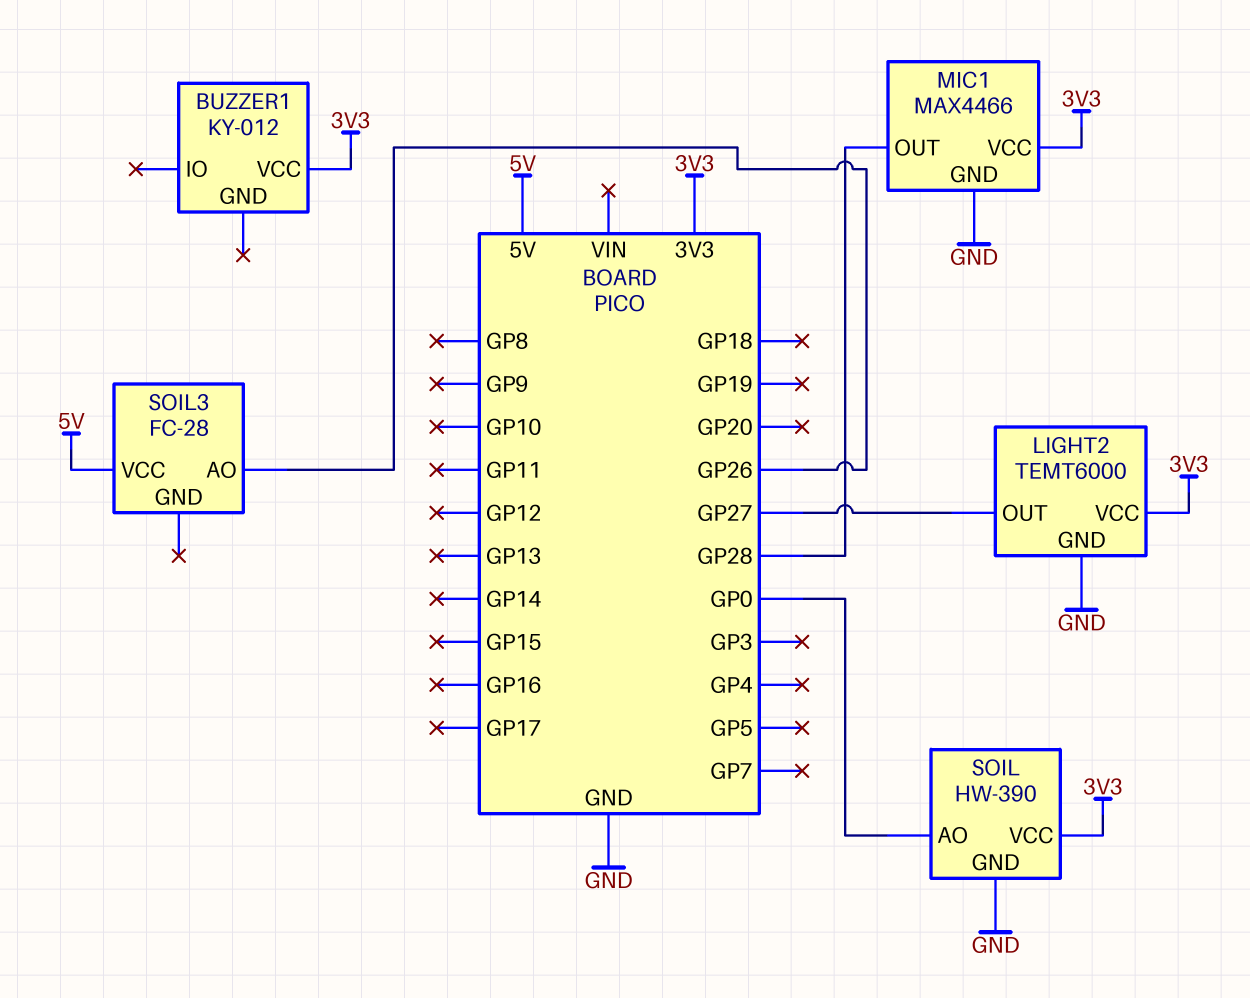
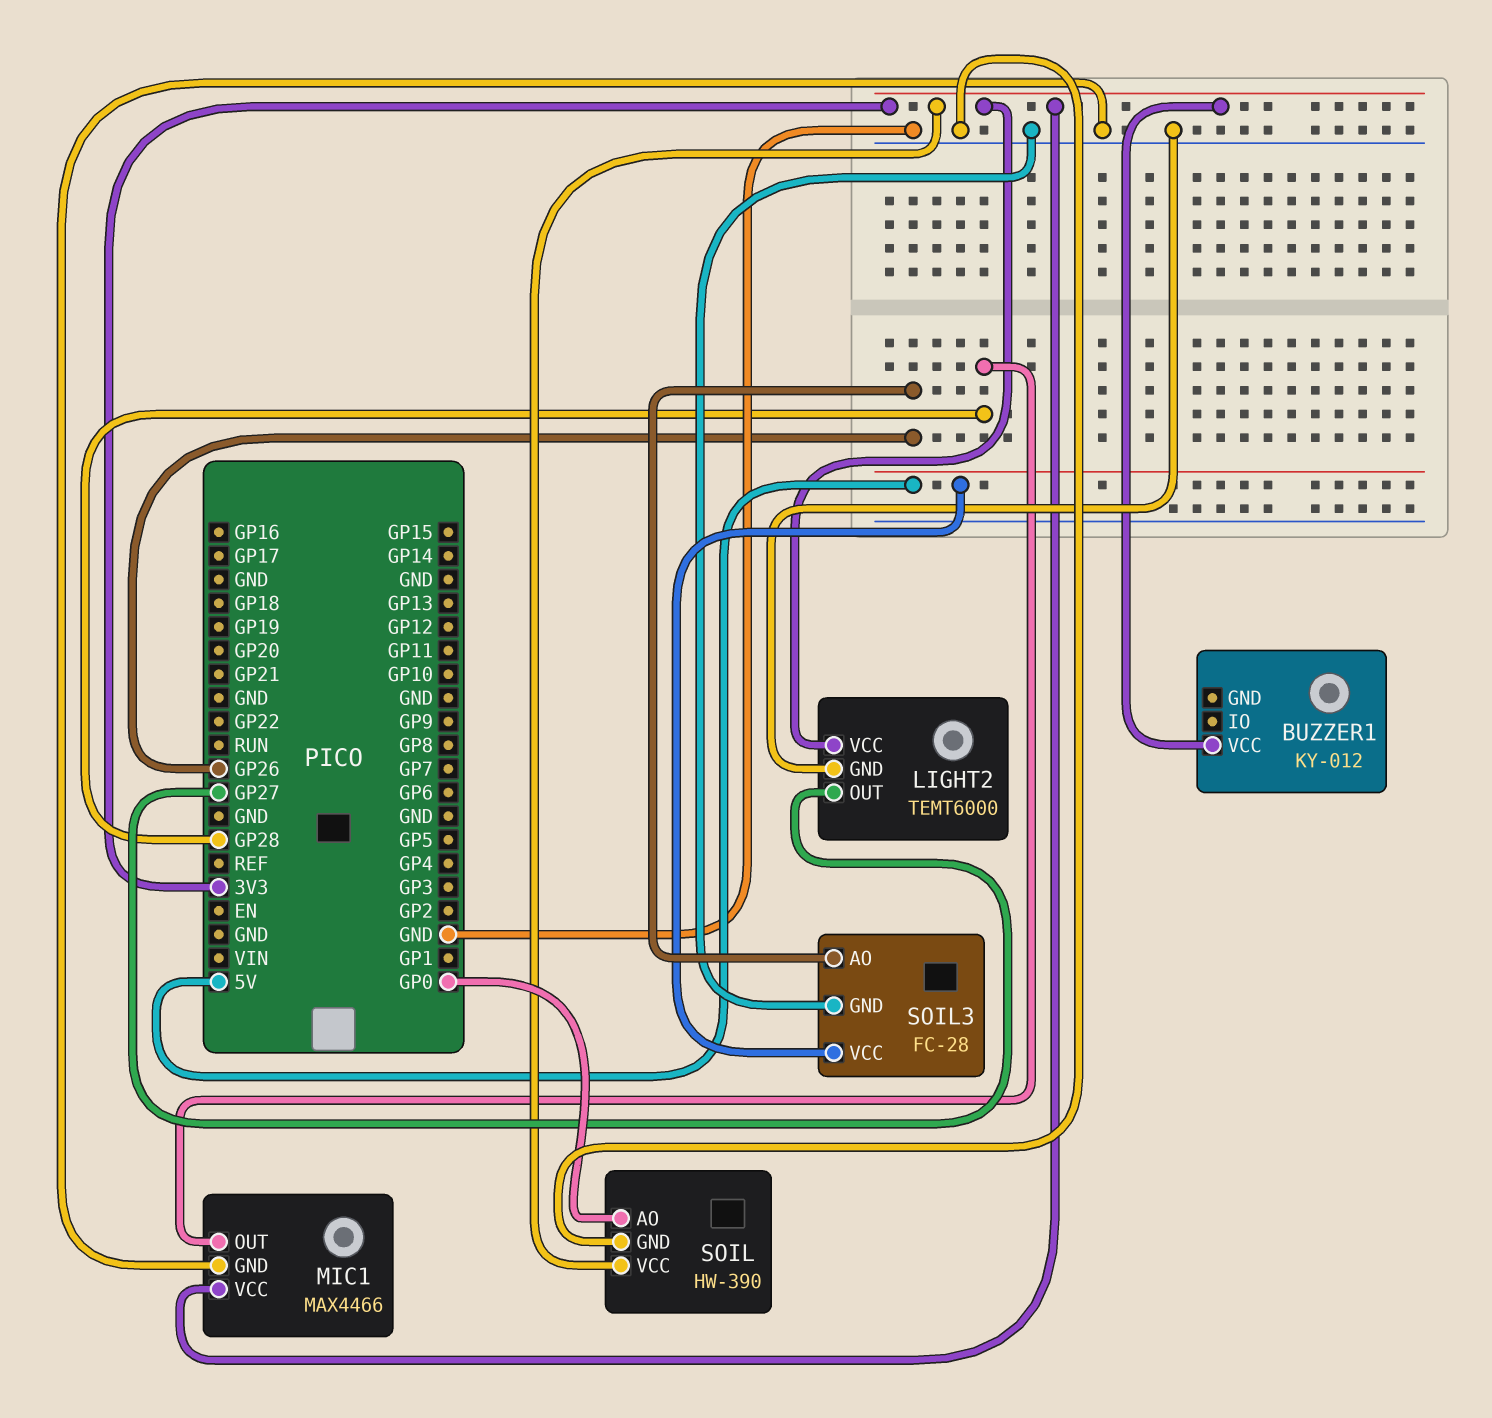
SOIL3 pin GND: none -> GND

